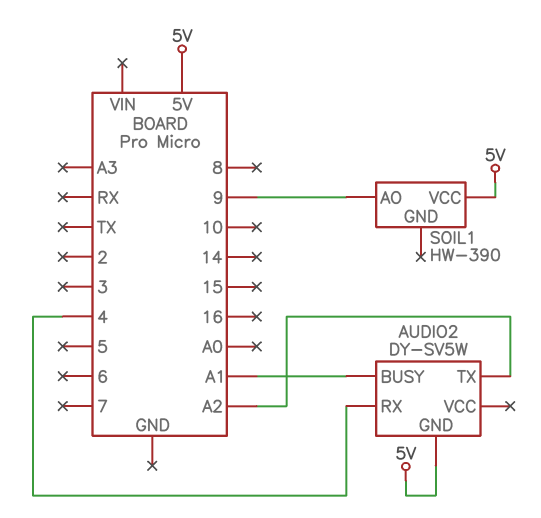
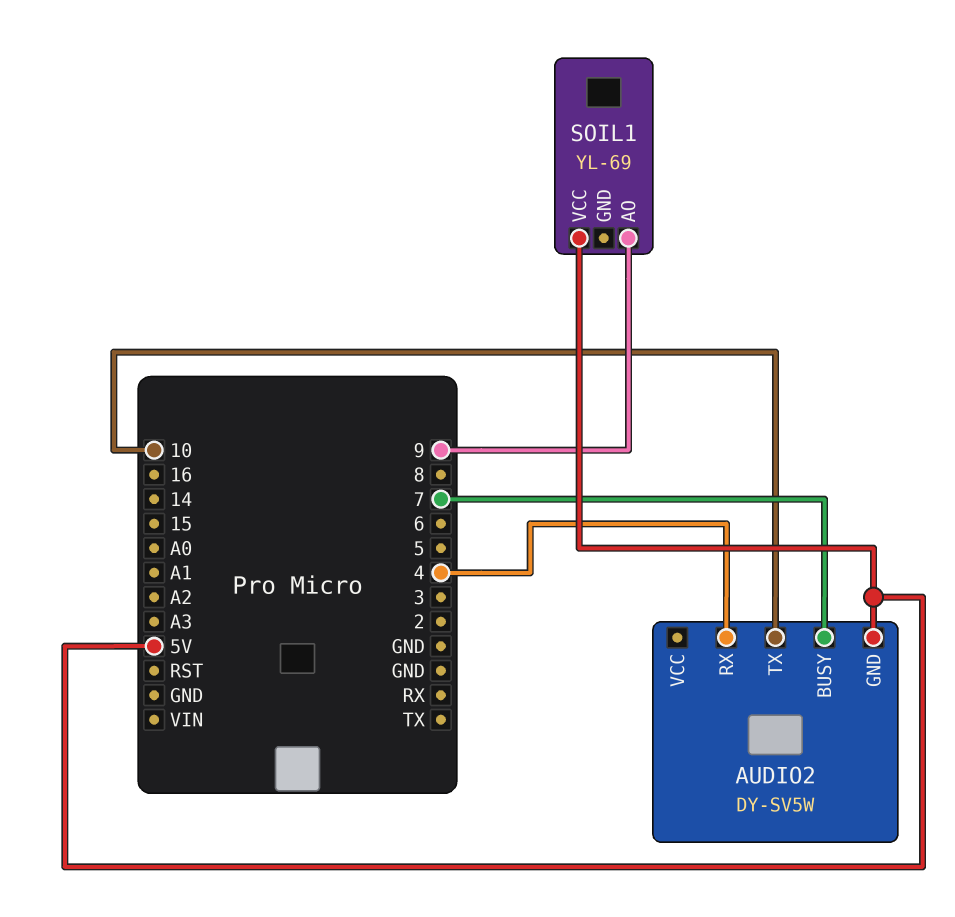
AUDIO2 pin BUSY: A1 -> 7
AUDIO2 pin TX: A2 -> 10
SOIL1: HW-390 -> YL-69

